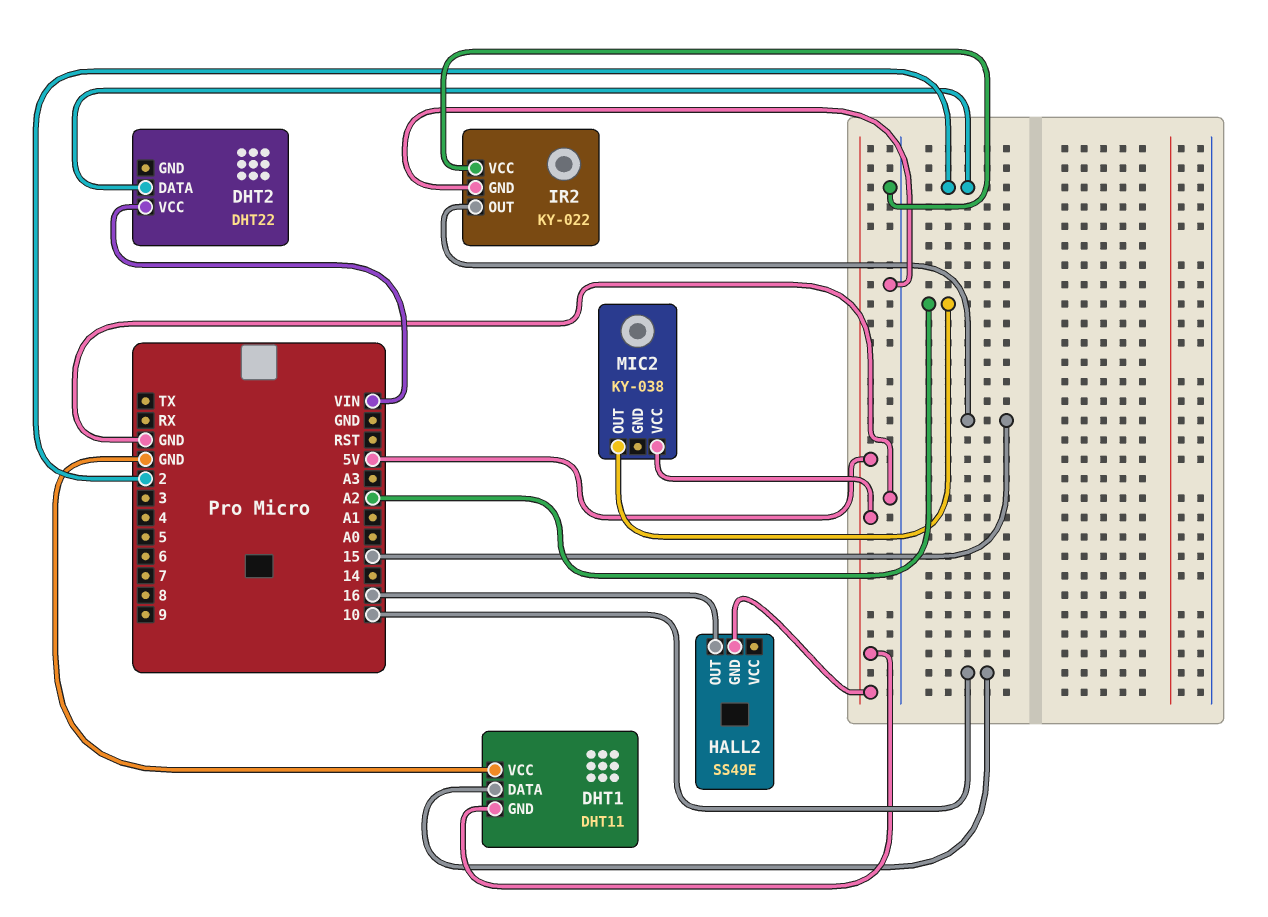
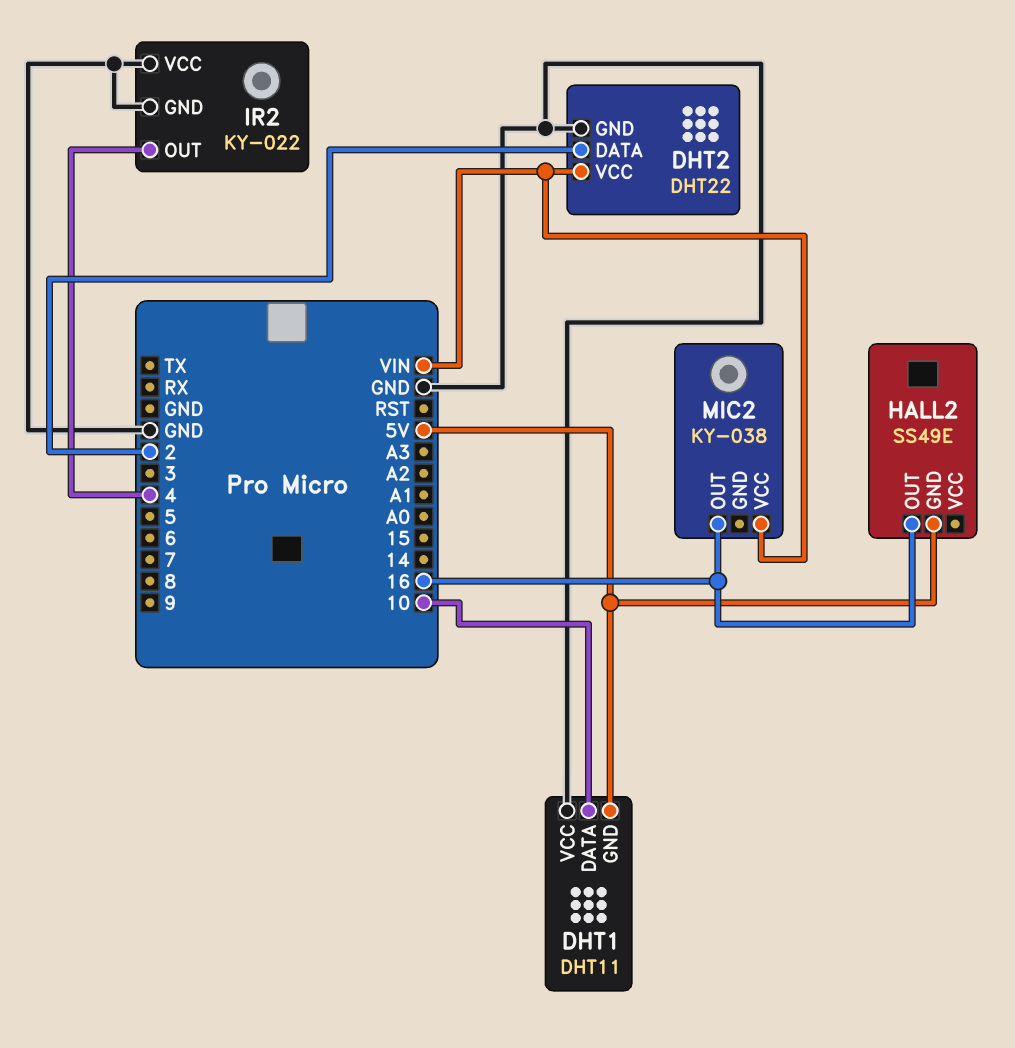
DHT2 pin GND: none -> GND
IR2 pin OUT: 15 -> 4
MIC2 pin OUT: A2 -> 16
MIC2 pin VCC: 5V -> VIN

